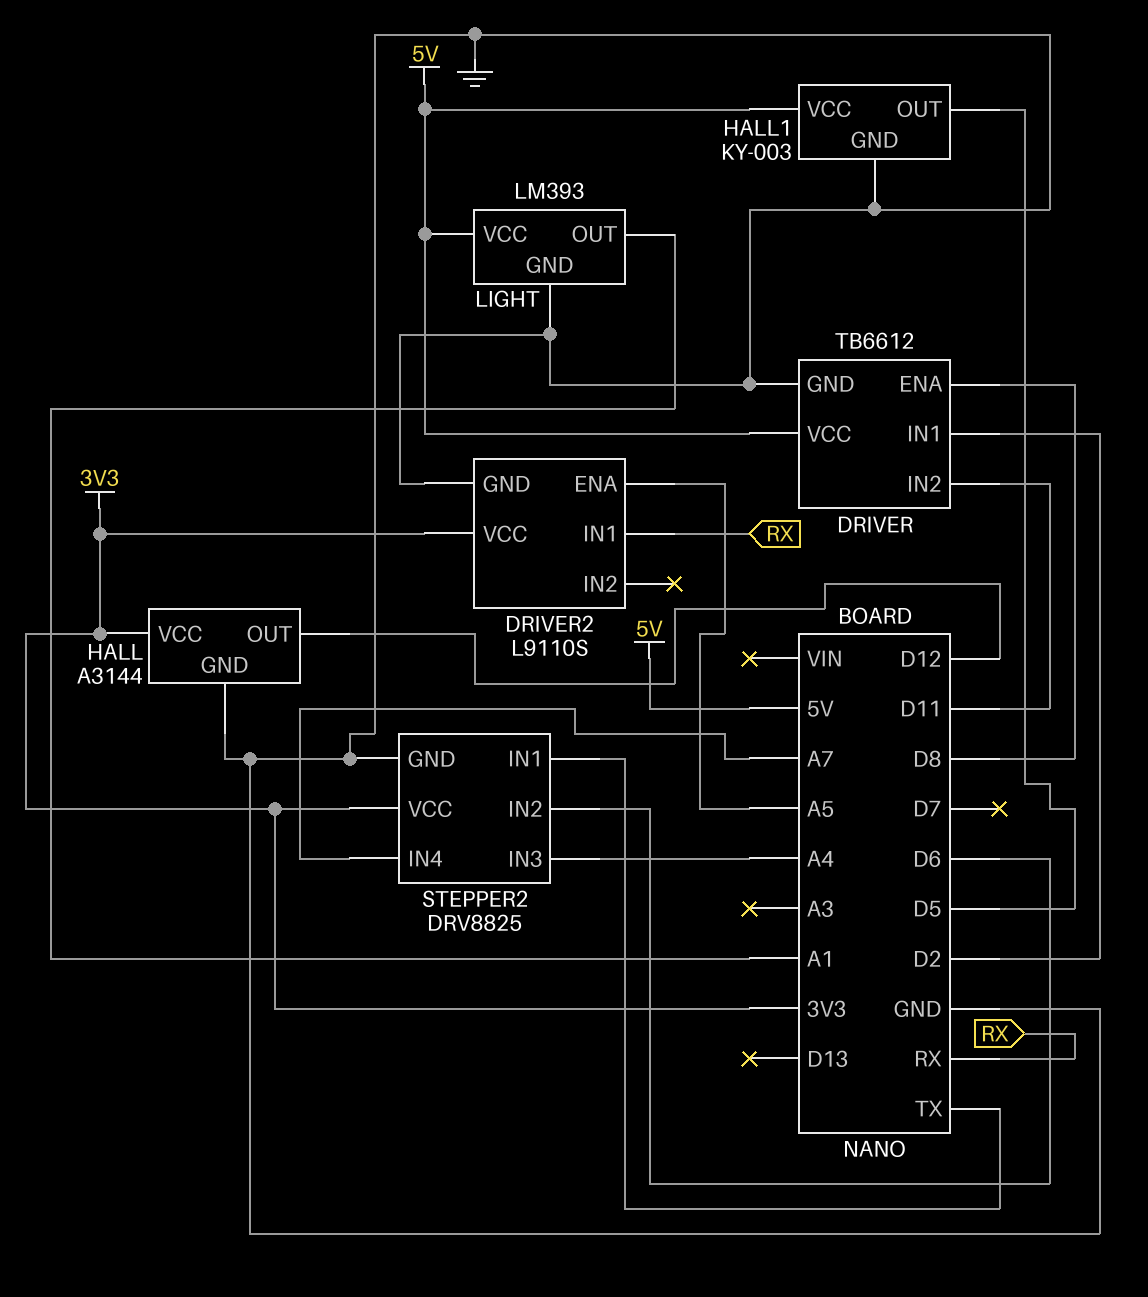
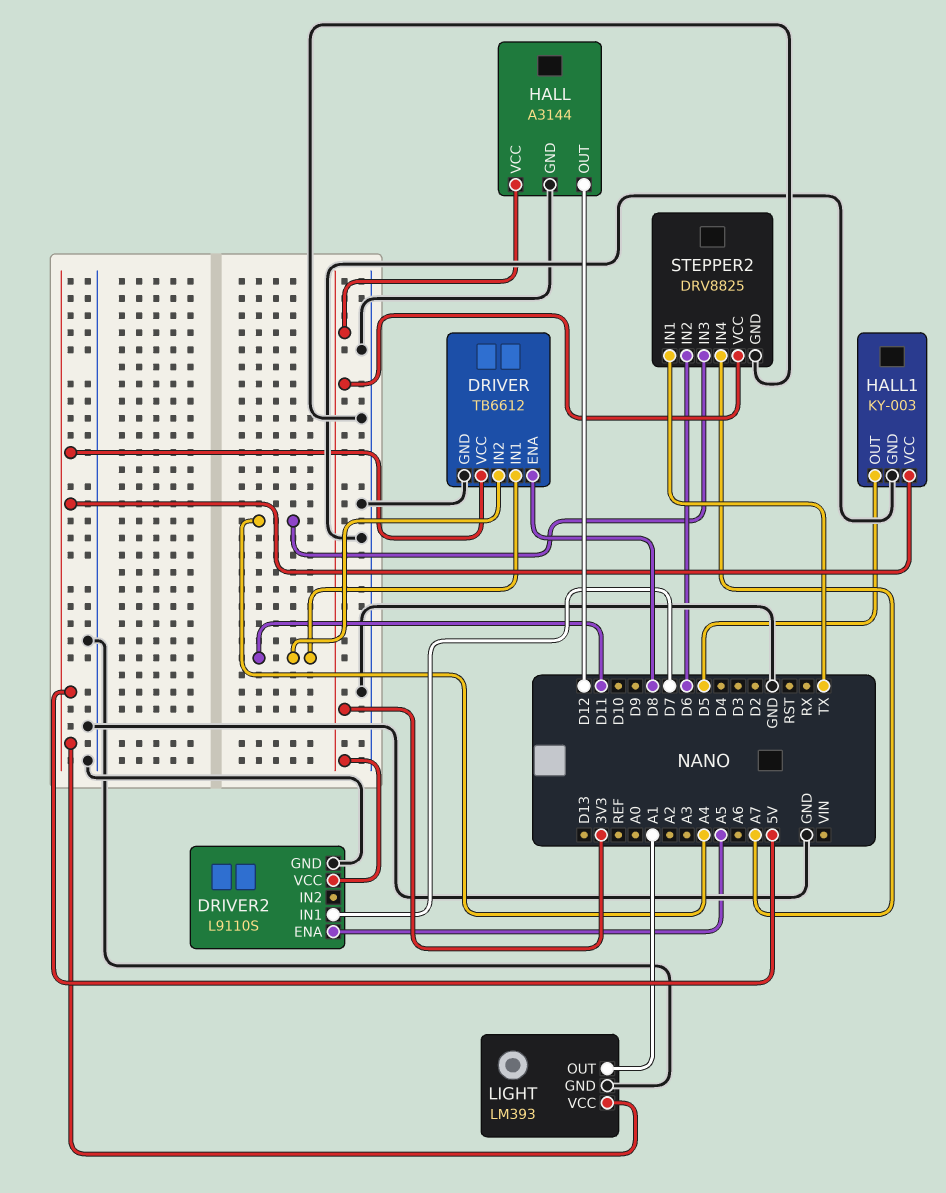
DRIVER pin IN1: D2 -> D11
DRIVER2 pin IN1: RX -> D7

